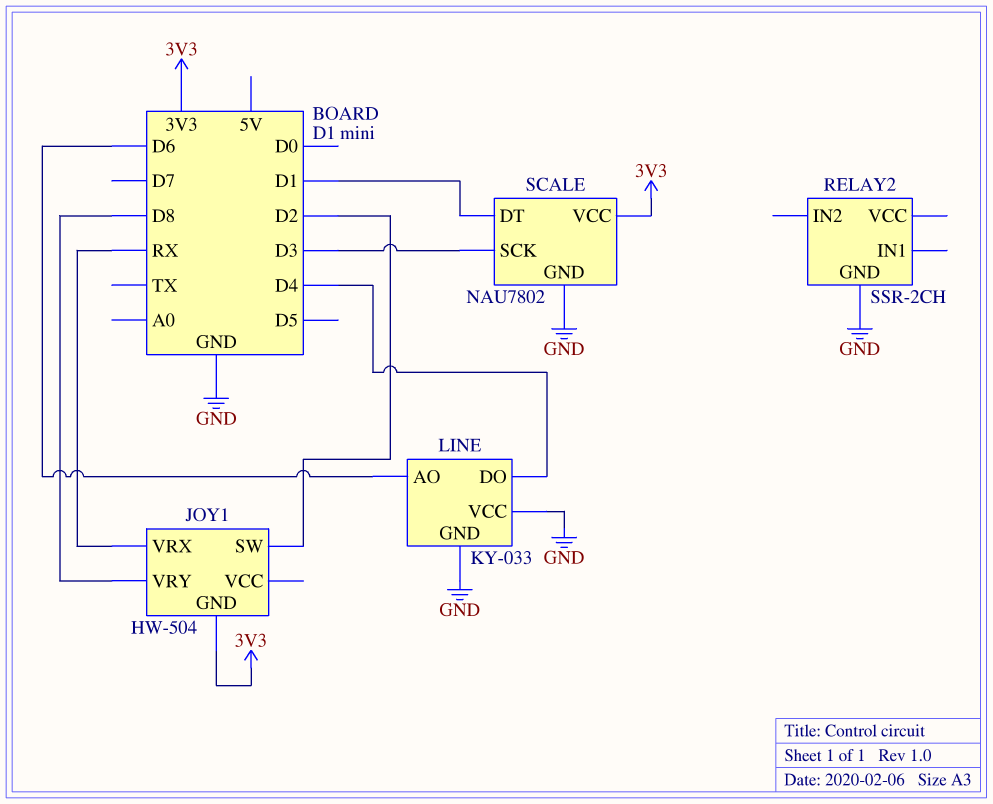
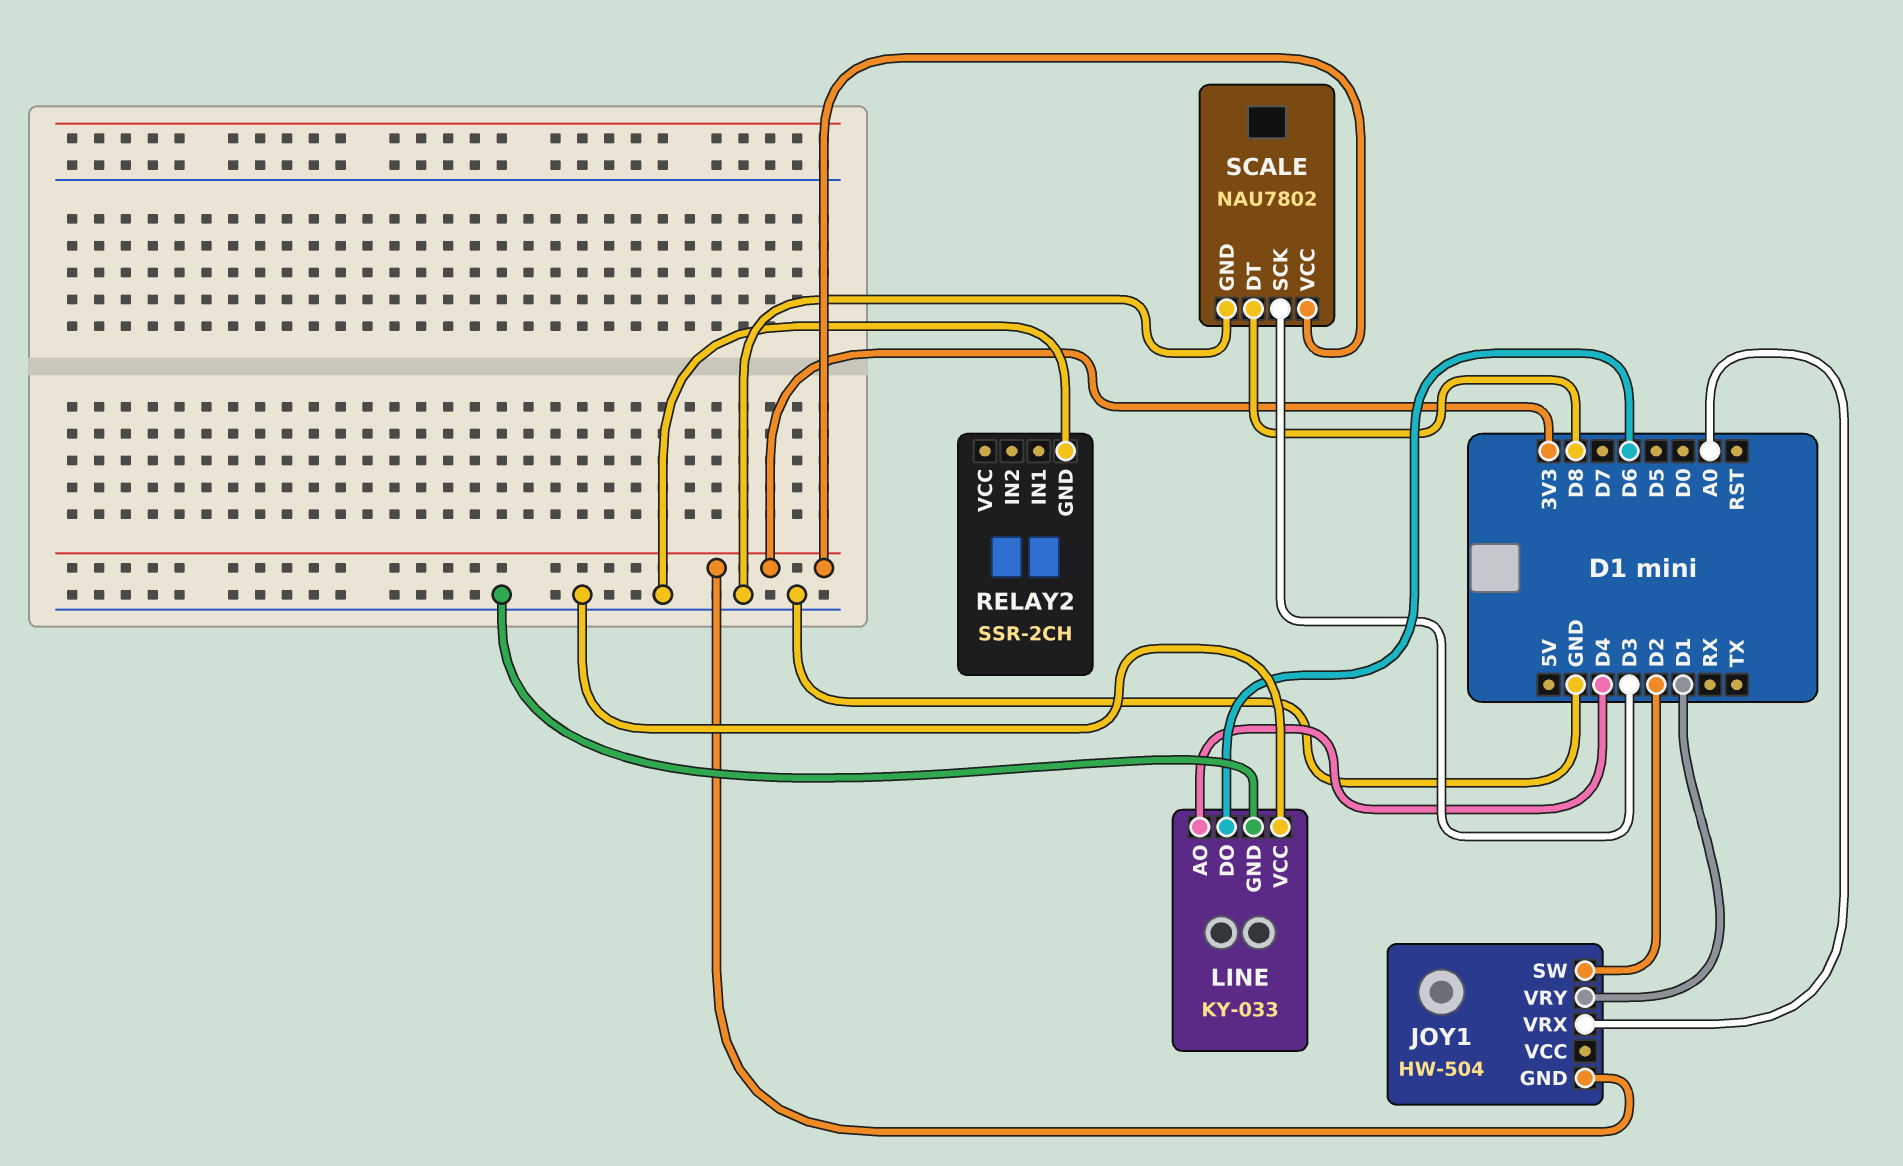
JOY1 pin VRX: RX -> A0
JOY1 pin VRY: D8 -> D1
LINE pin AO: D6 -> D4
LINE pin DO: D4 -> D6
SCALE pin DT: D1 -> D8

